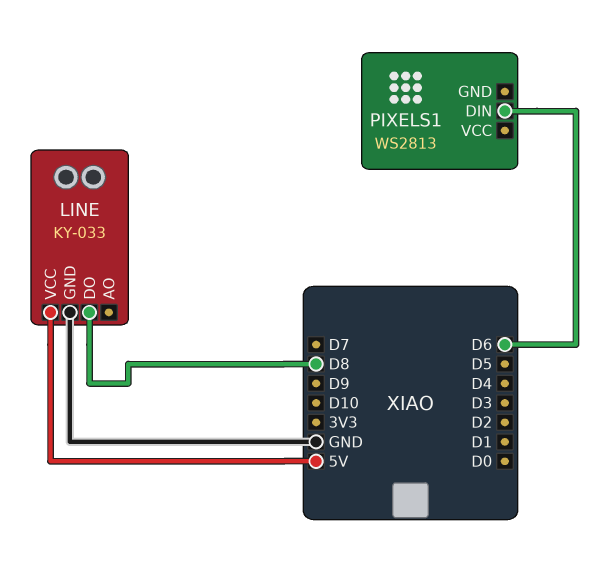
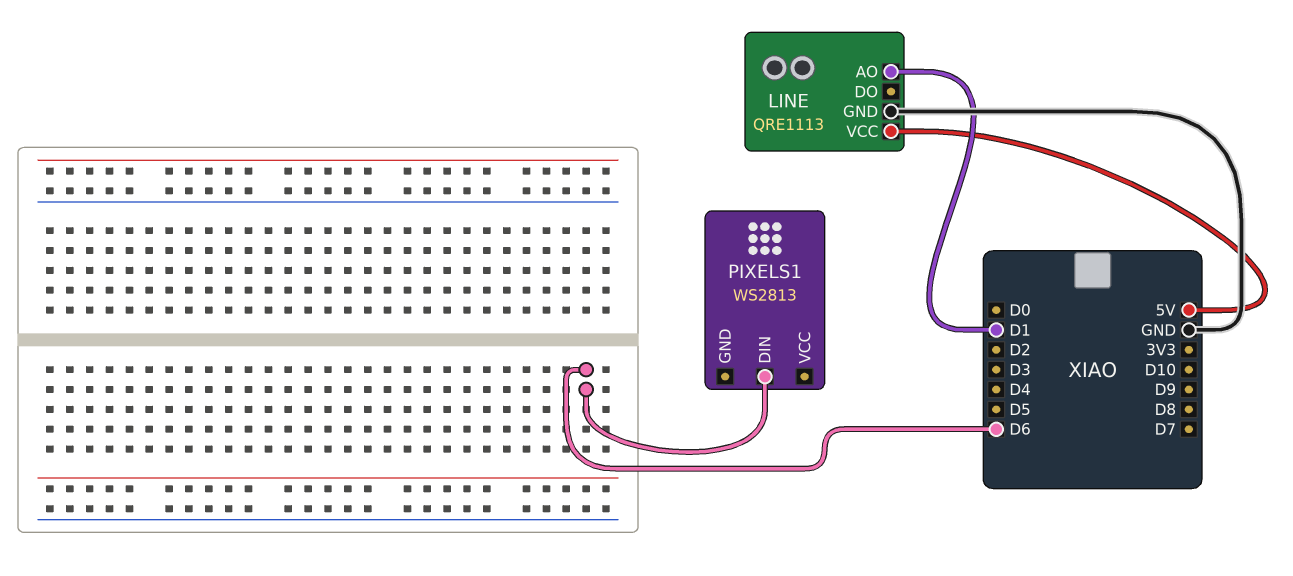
LINE: KY-033 -> QRE1113
LINE pin AO: none -> D1
LINE pin DO: D8 -> none

